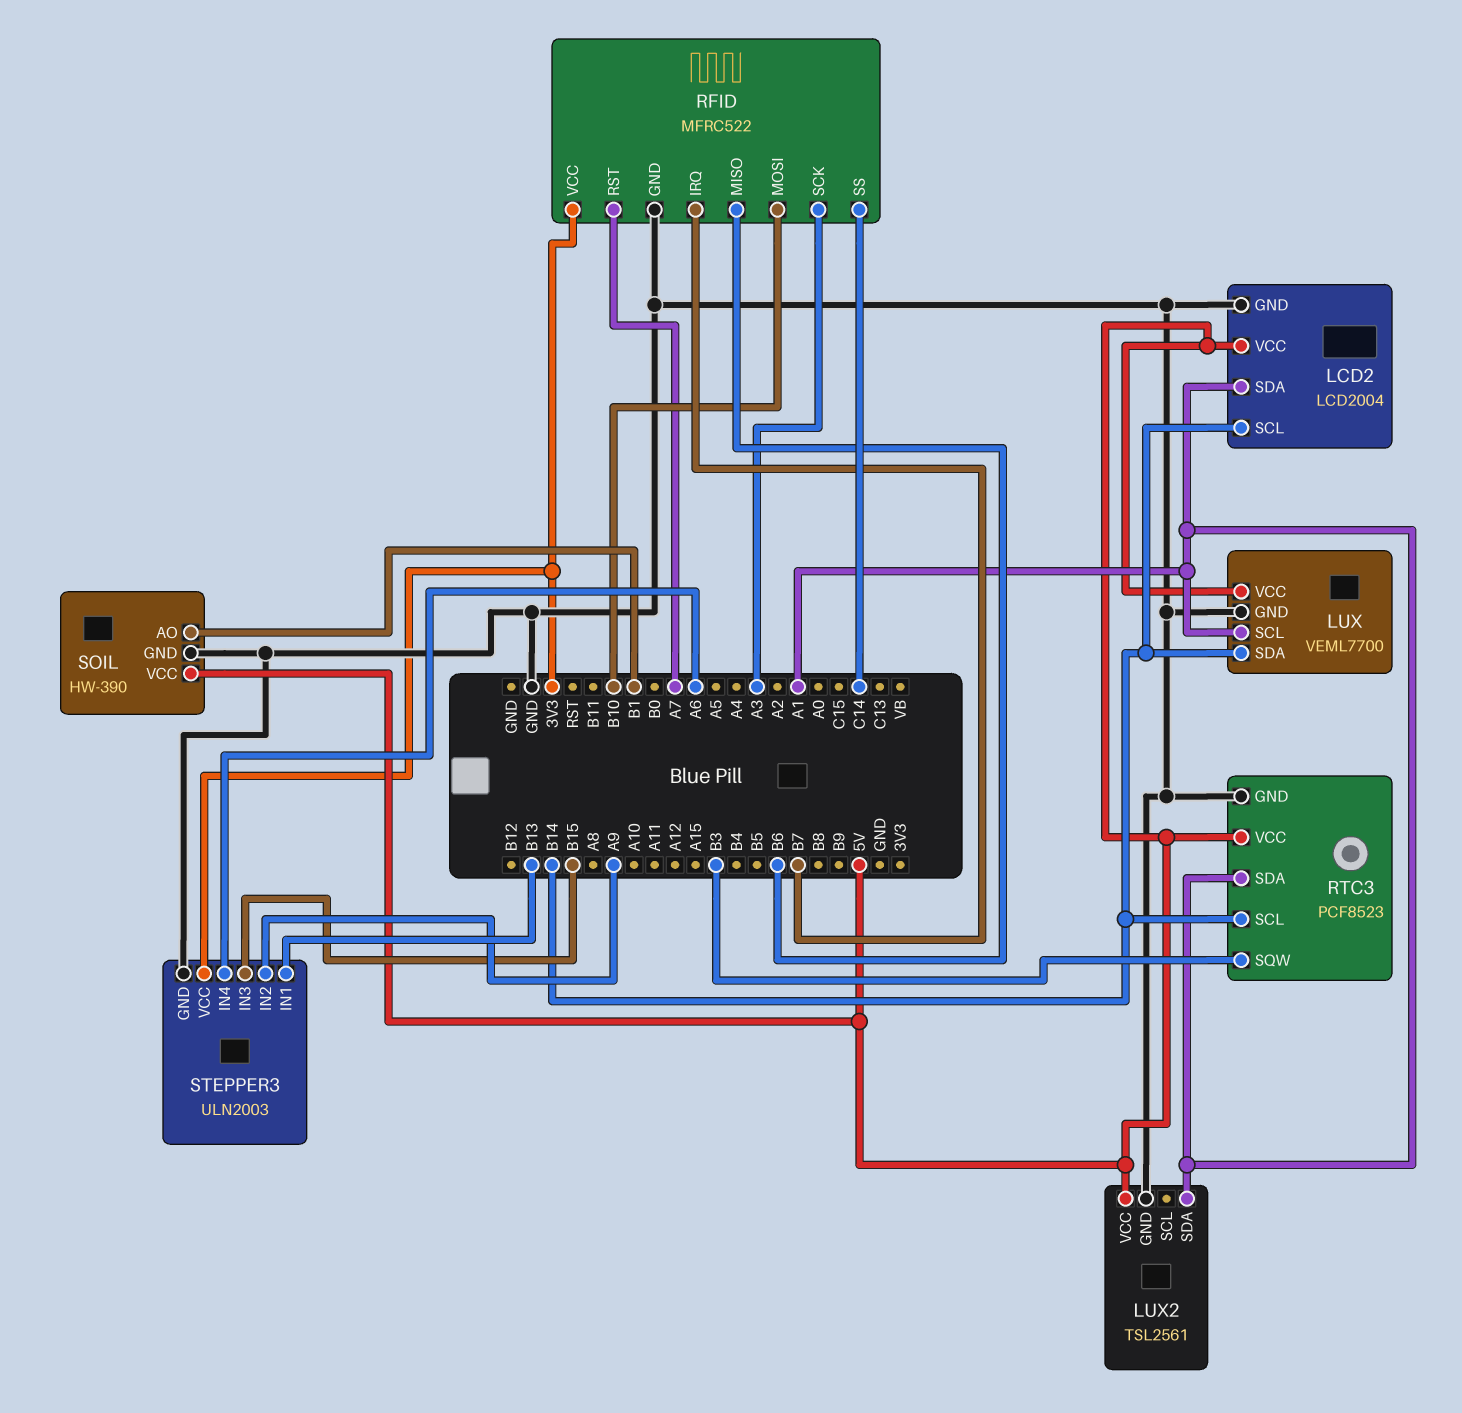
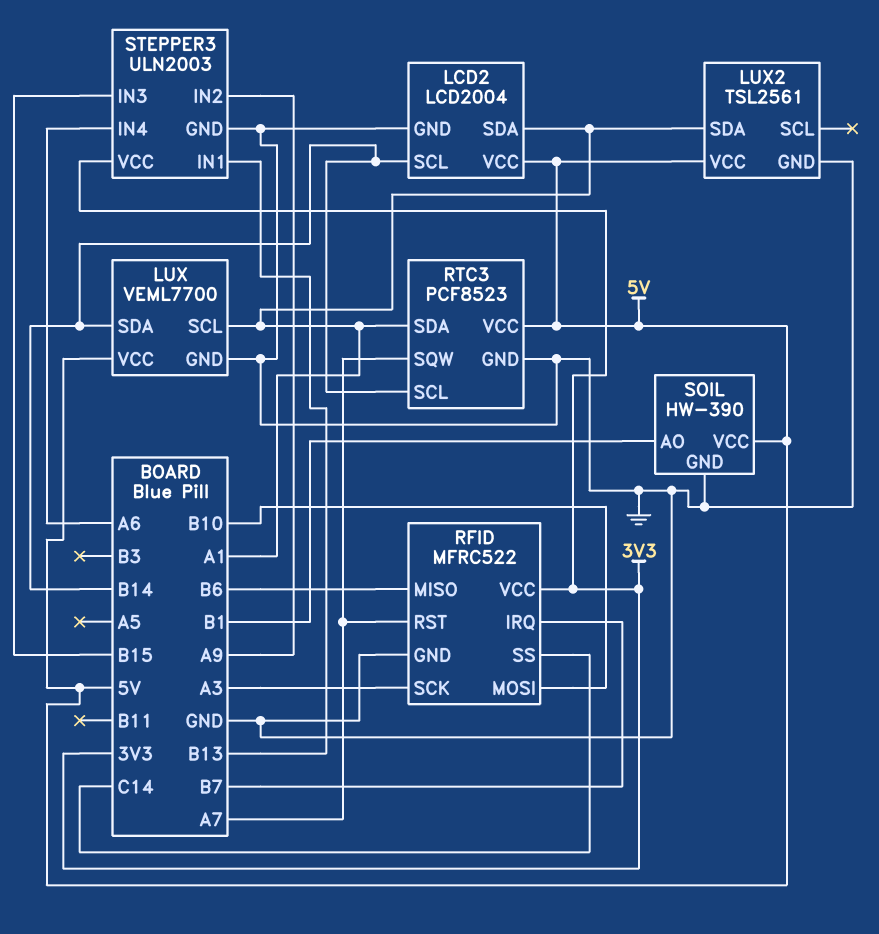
RTC3 pin SQW: B3 -> A7

